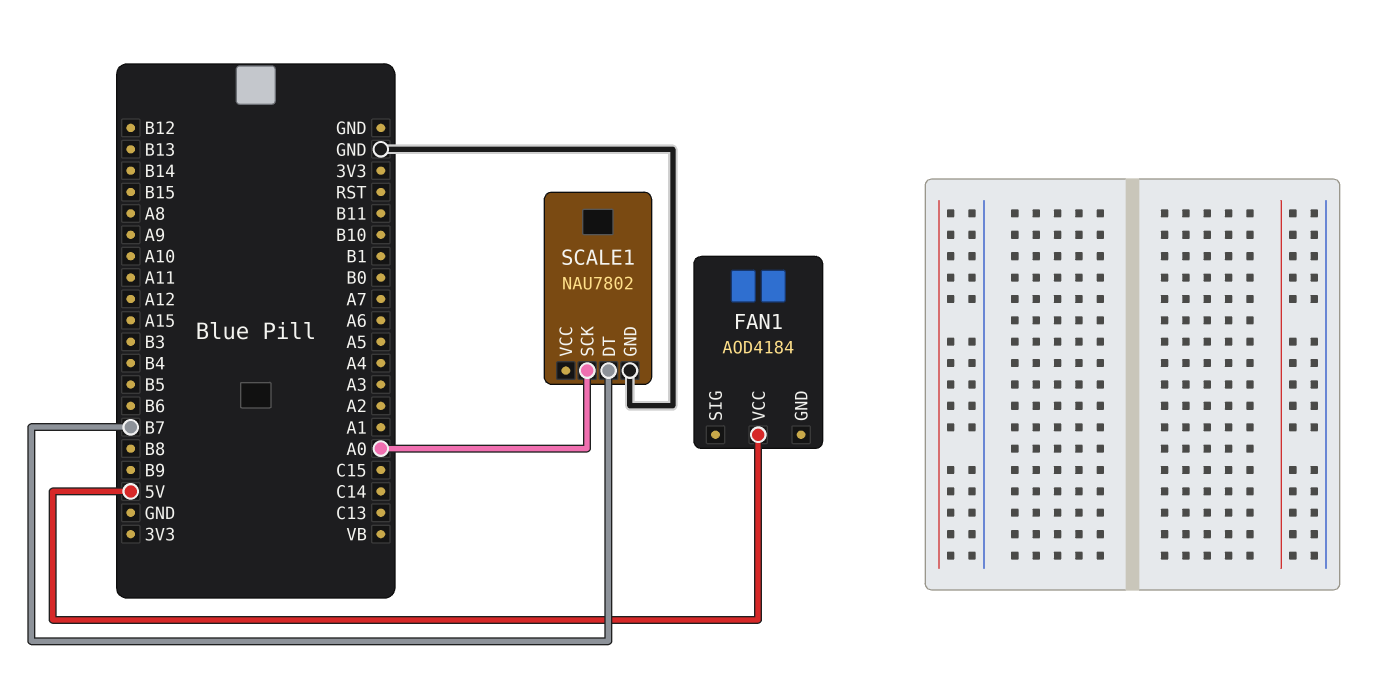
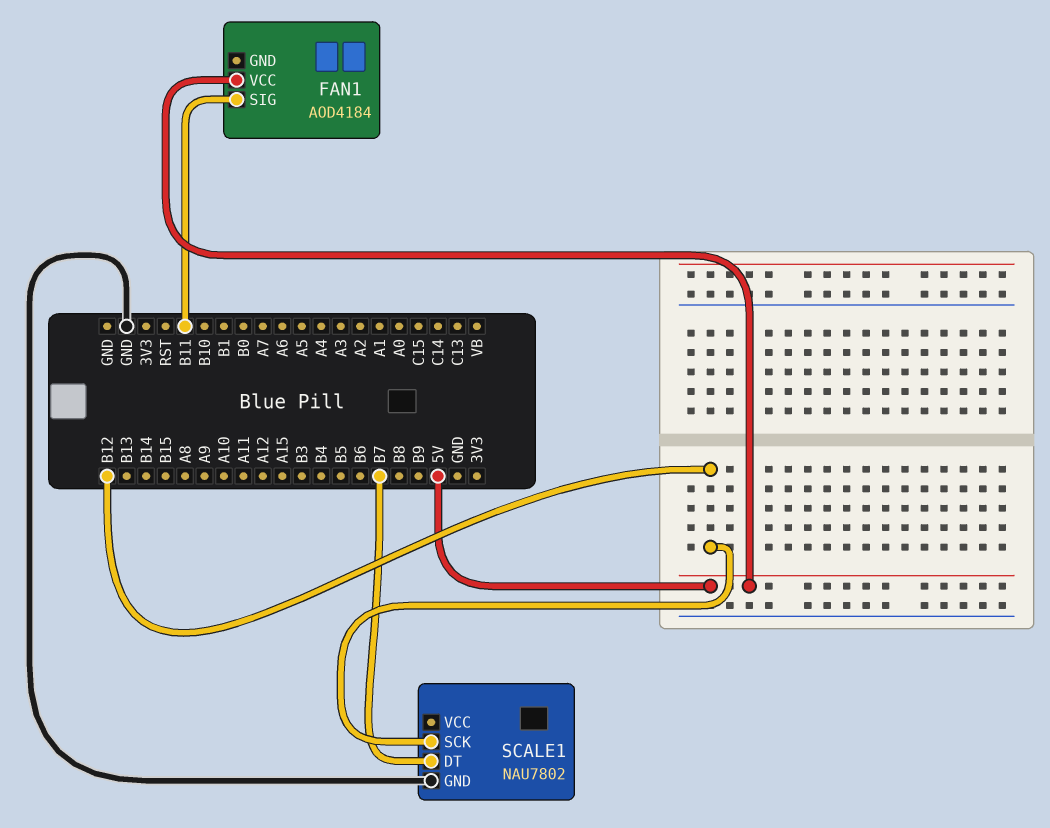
FAN1 pin SIG: none -> B11
SCALE1 pin SCK: A0 -> B12

